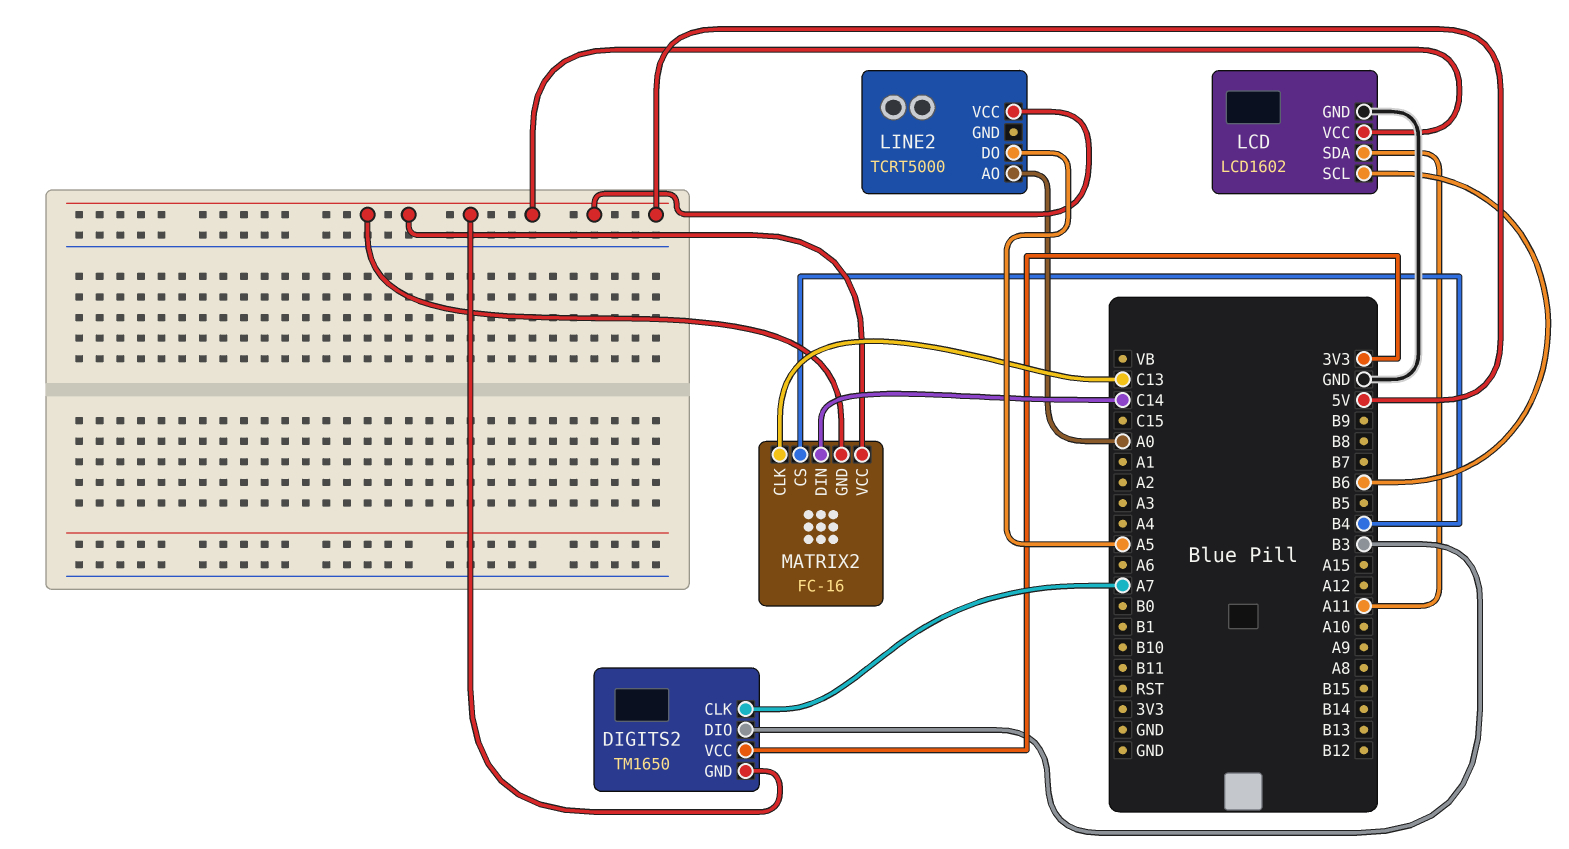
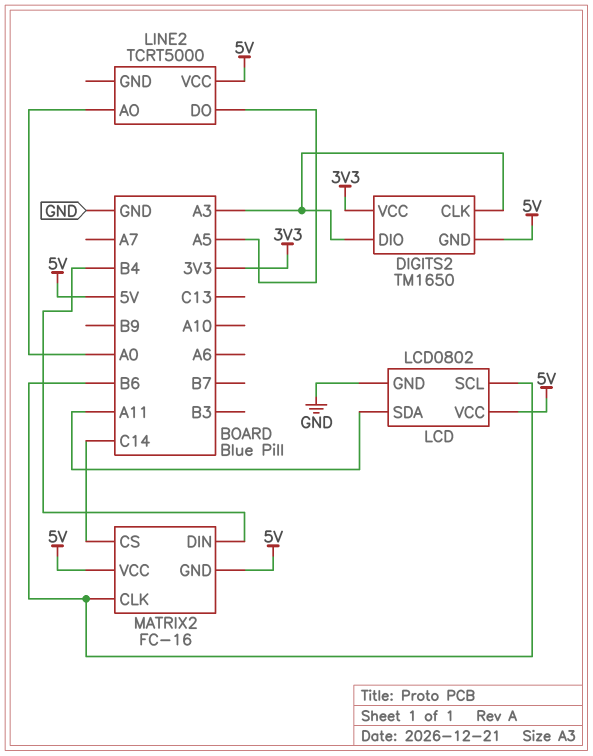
DIGITS2 pin CLK: A7 -> A3
DIGITS2 pin DIO: B3 -> A3
LCD: LCD1602 -> LCD0802
MATRIX2 pin CLK: C13 -> B6
MATRIX2 pin CS: B4 -> C14
MATRIX2 pin DIN: C14 -> B4

